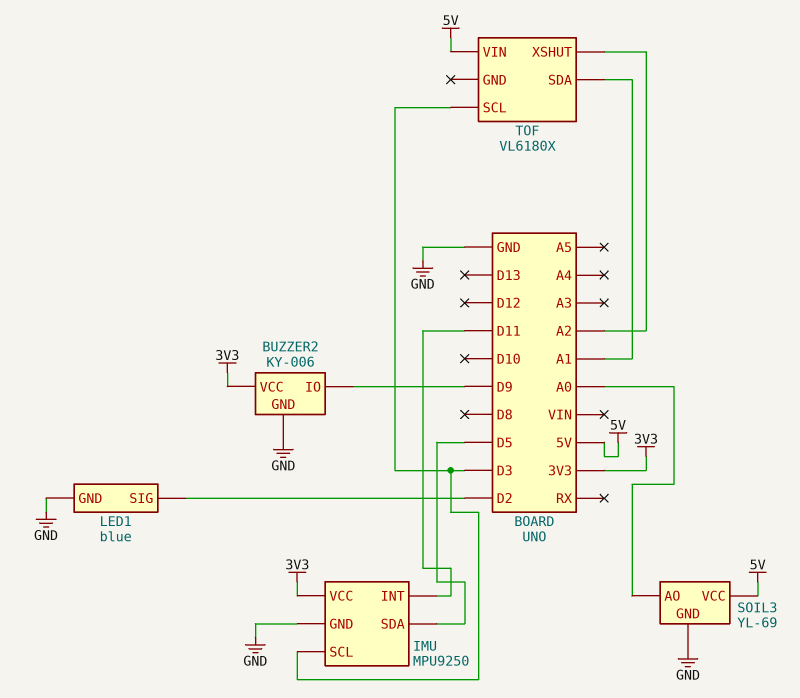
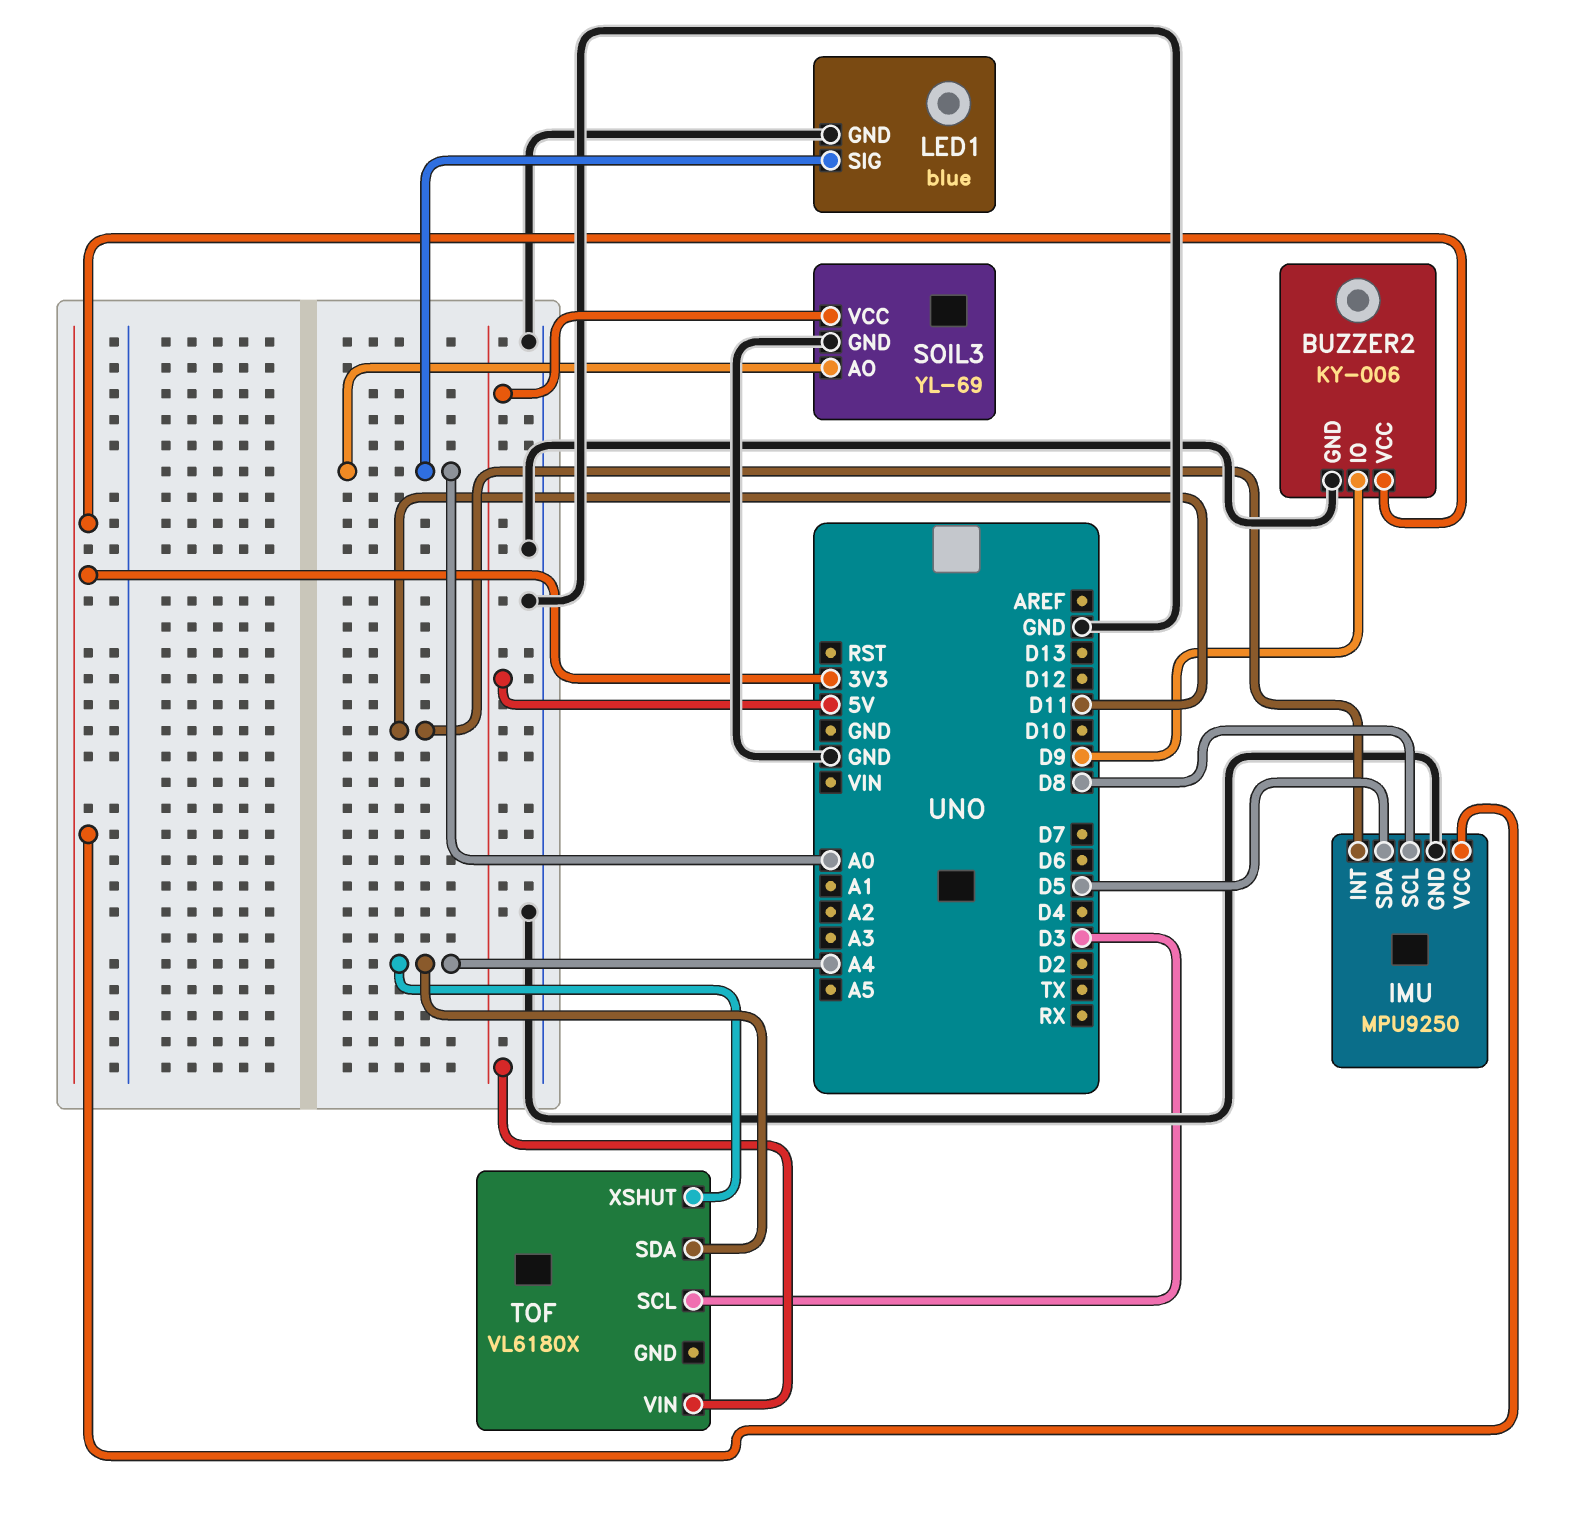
IMU pin SCL: D3 -> D8
LED1 pin SIG: D2 -> A0
TOF pin SDA: A1 -> A4
TOF pin XSHUT: A2 -> A4

